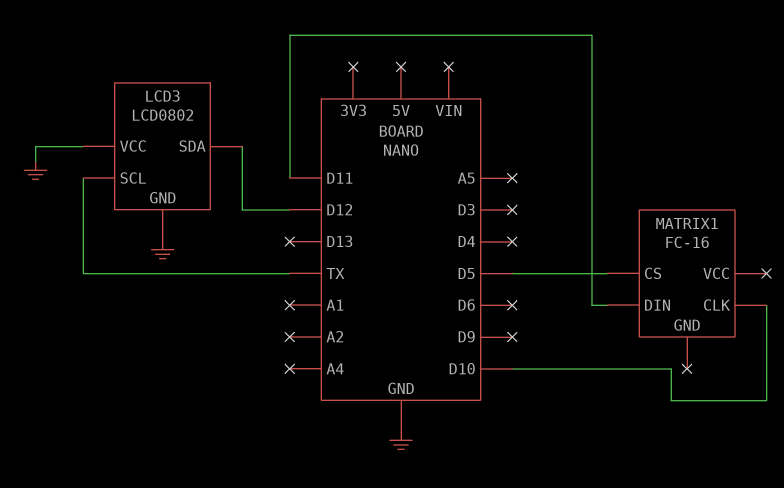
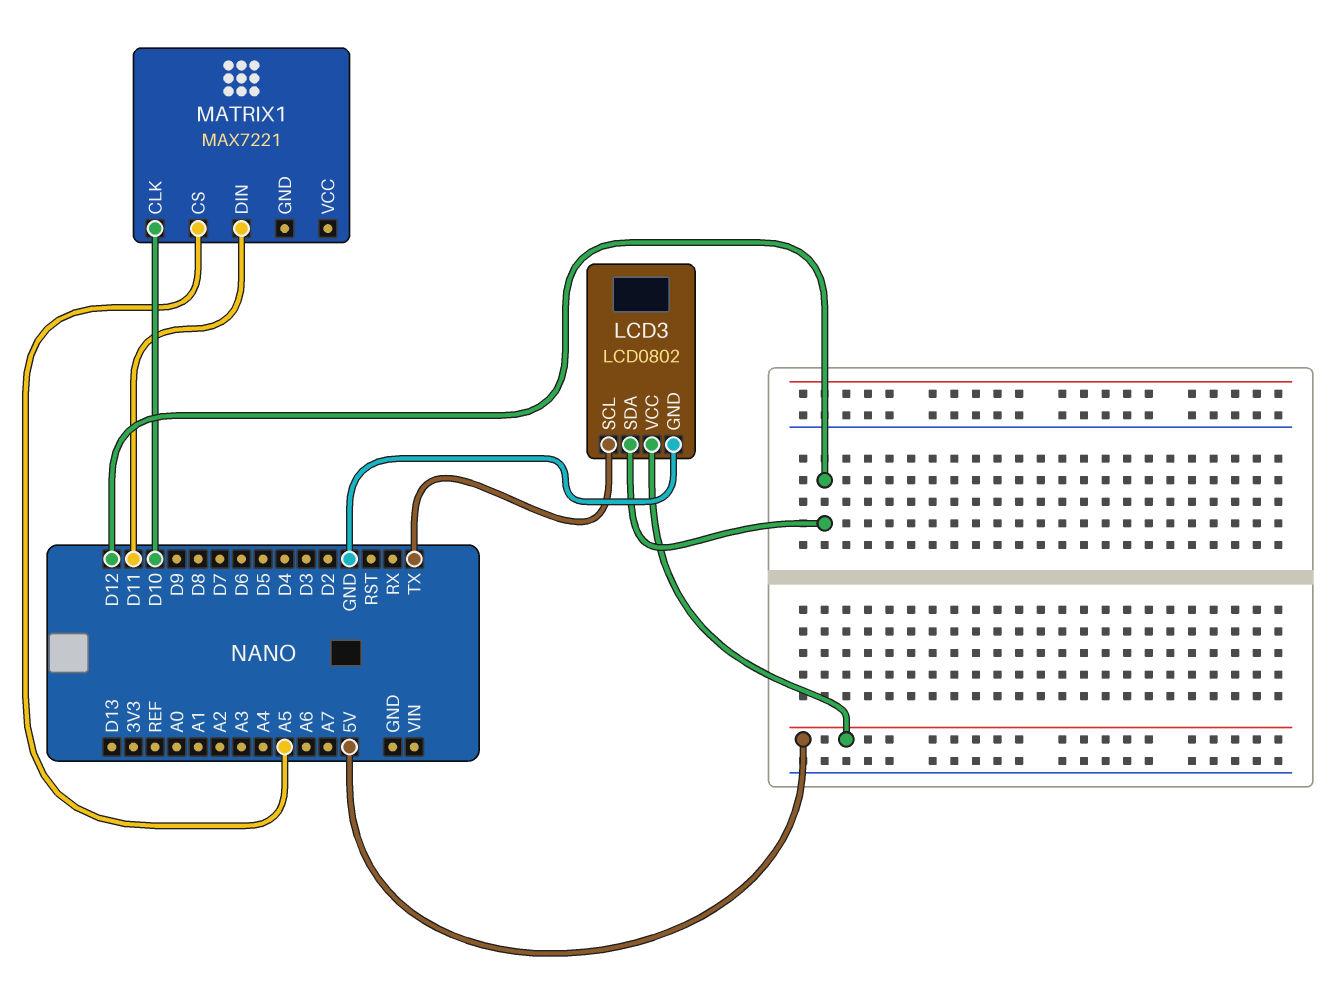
LCD3 pin VCC: GND -> 5V
MATRIX1: FC-16 -> MAX7221
MATRIX1 pin CS: D5 -> A5

